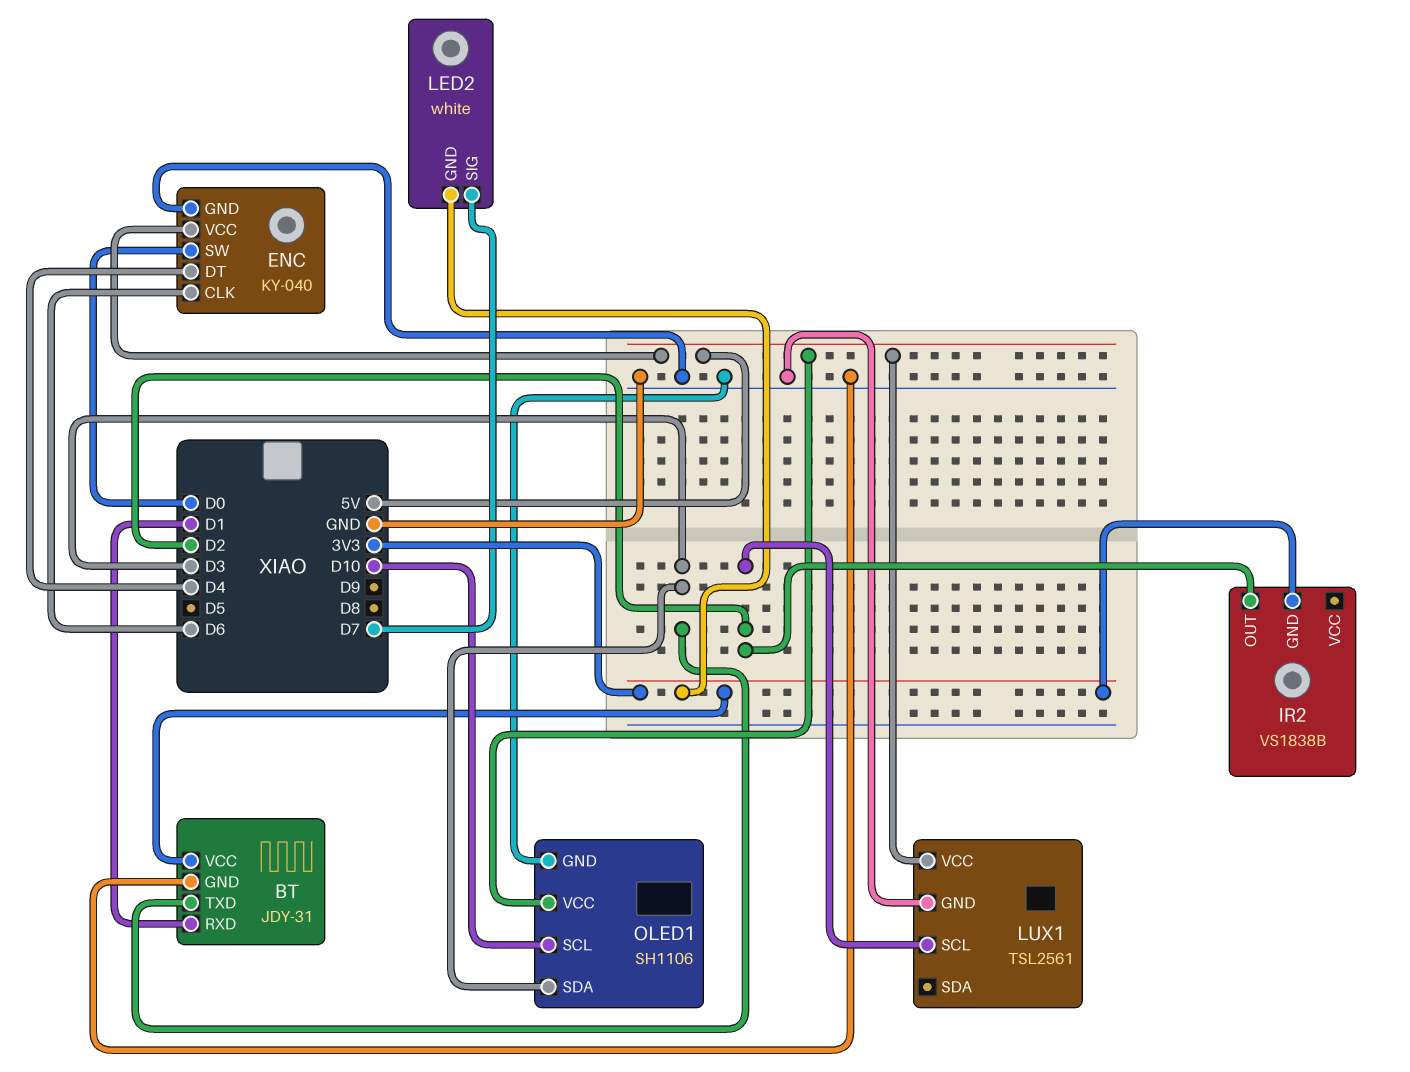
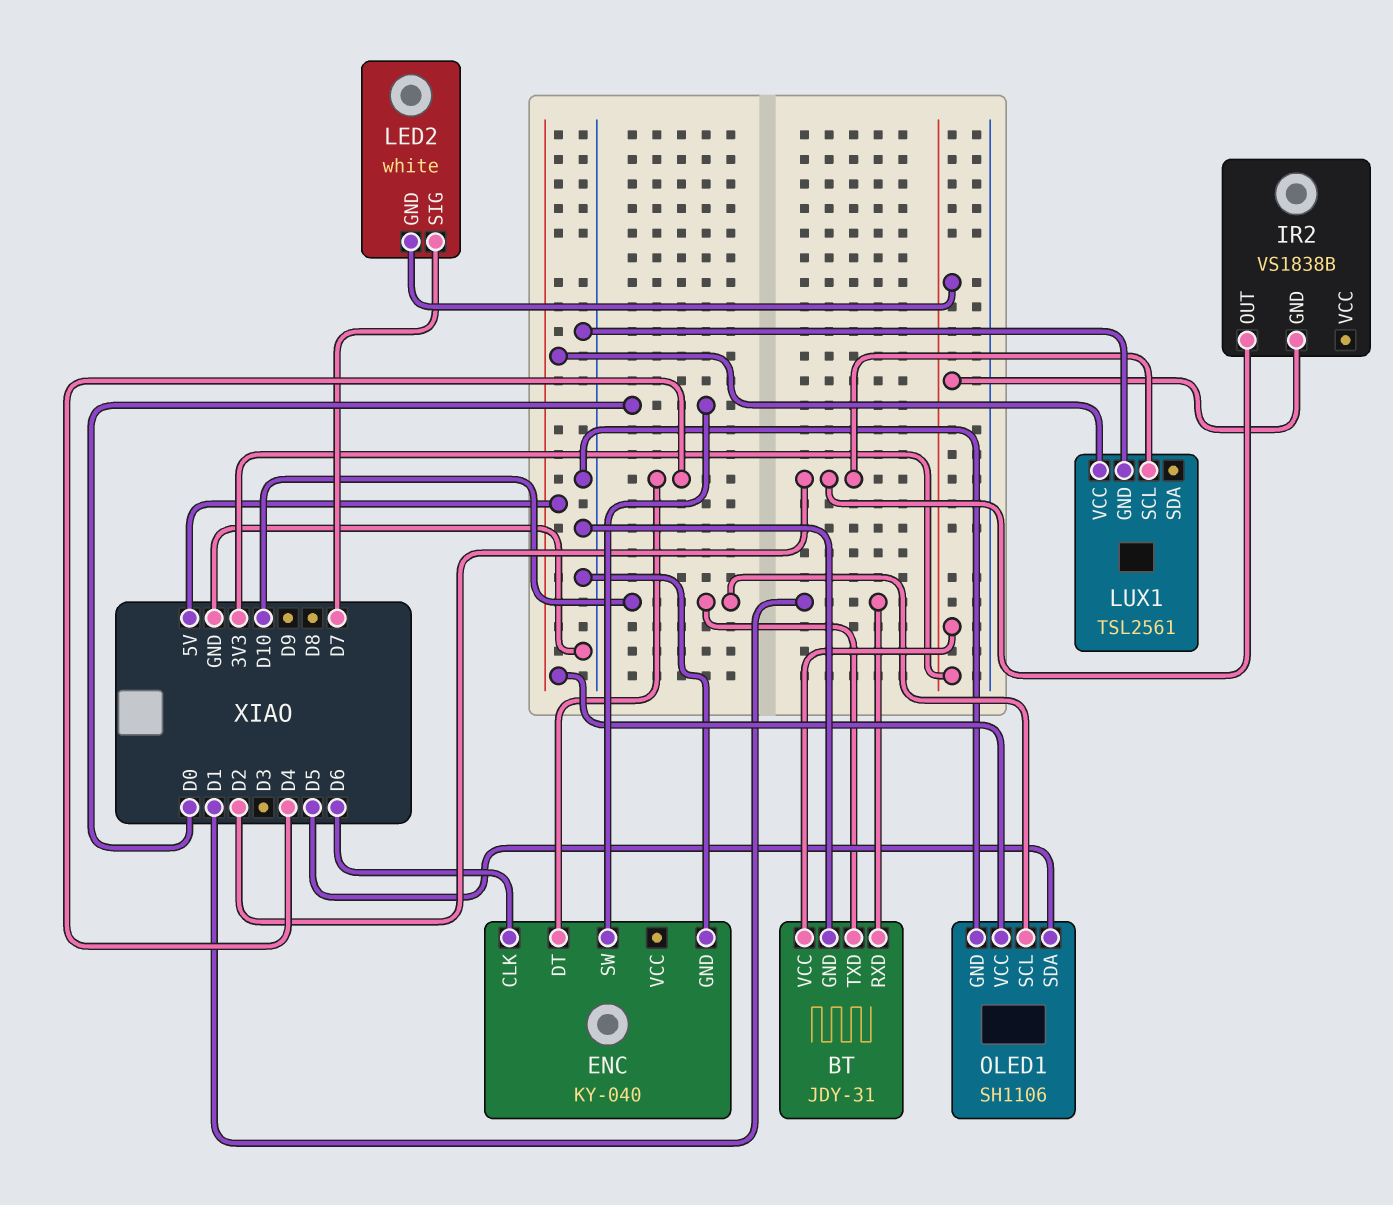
BT pin TXD: D3 -> D10
ENC pin VCC: 5V -> none
OLED1 pin SDA: D3 -> D5

